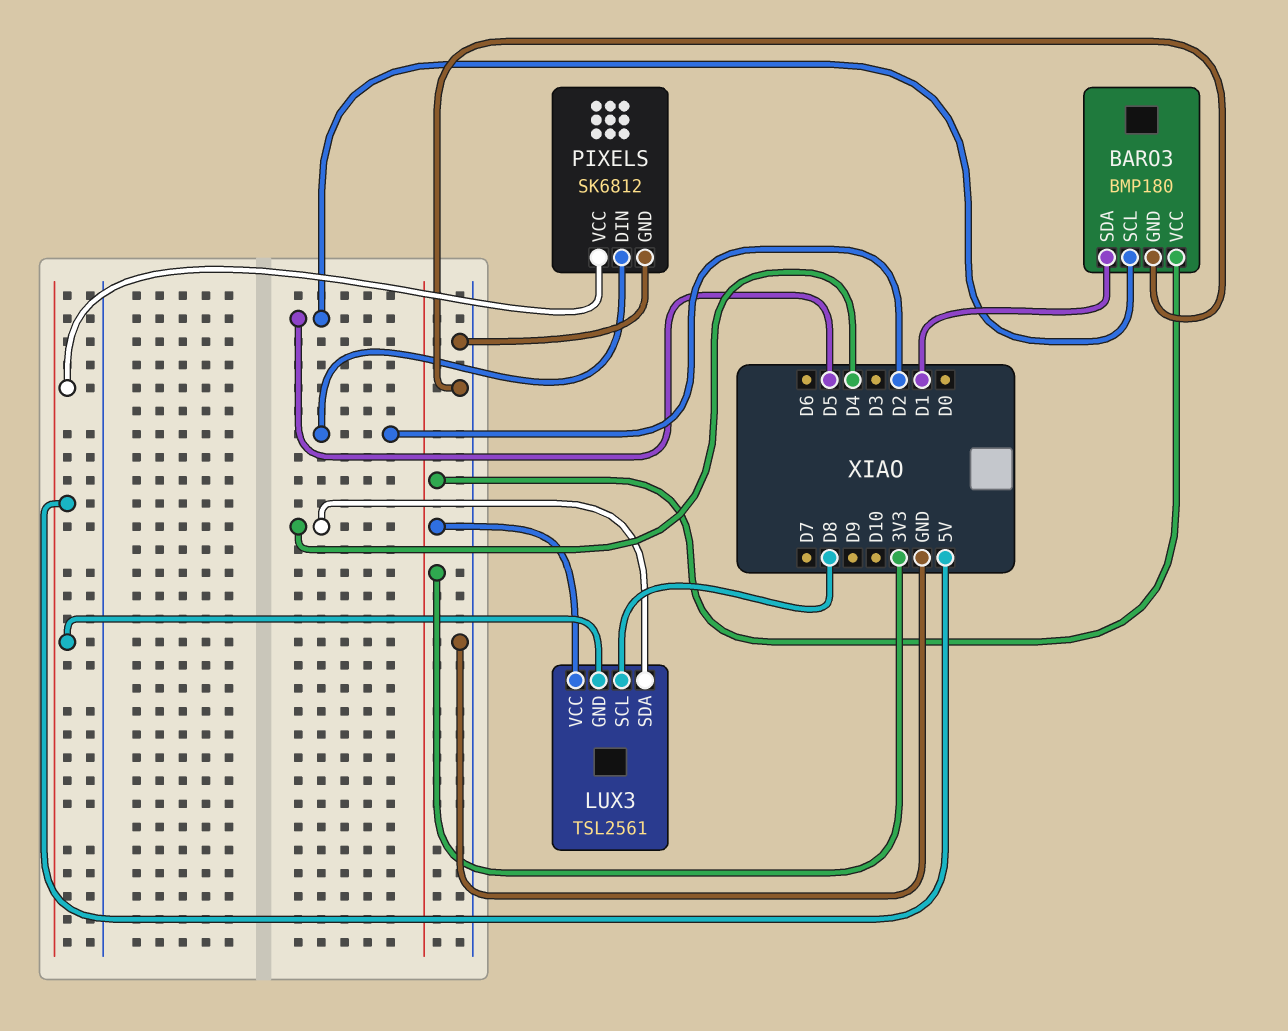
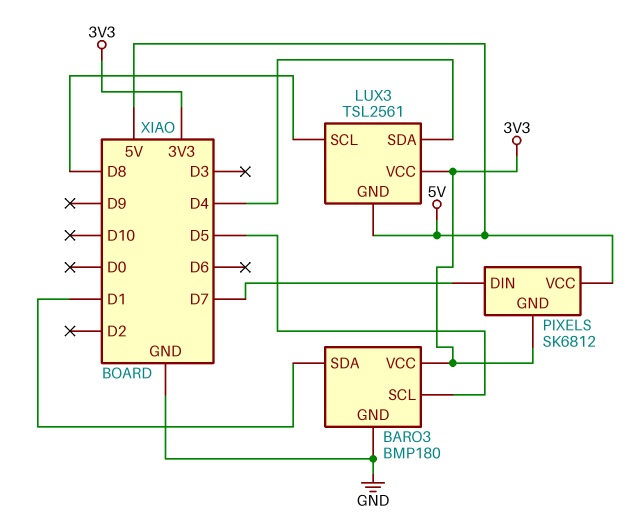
PIXELS pin DIN: D2 -> D7
PIXELS pin GND: GND -> 3V3

